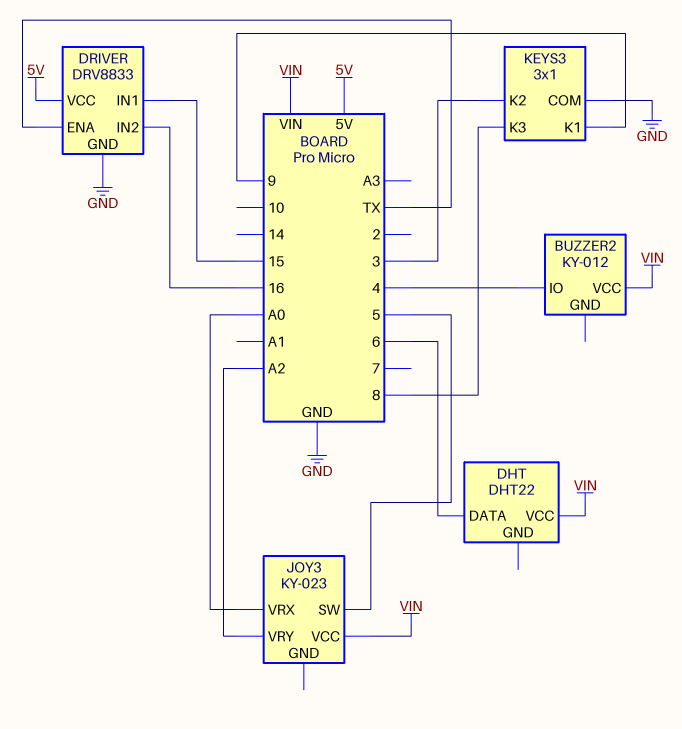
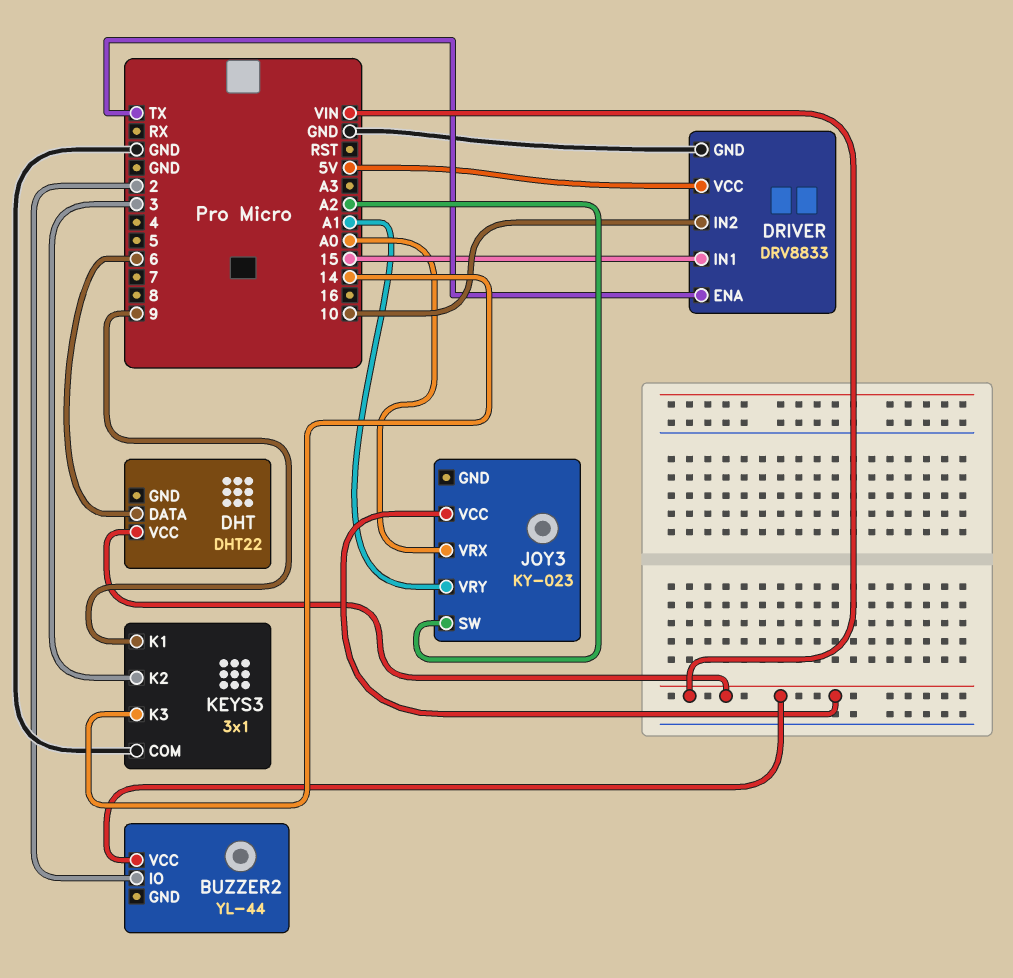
BUZZER2: KY-012 -> YL-44
BUZZER2 pin IO: 4 -> 2
DRIVER pin IN2: 16 -> 10
JOY3 pin SW: 5 -> A2
JOY3 pin VRY: A2 -> A1
KEYS3 pin K3: 8 -> 14

